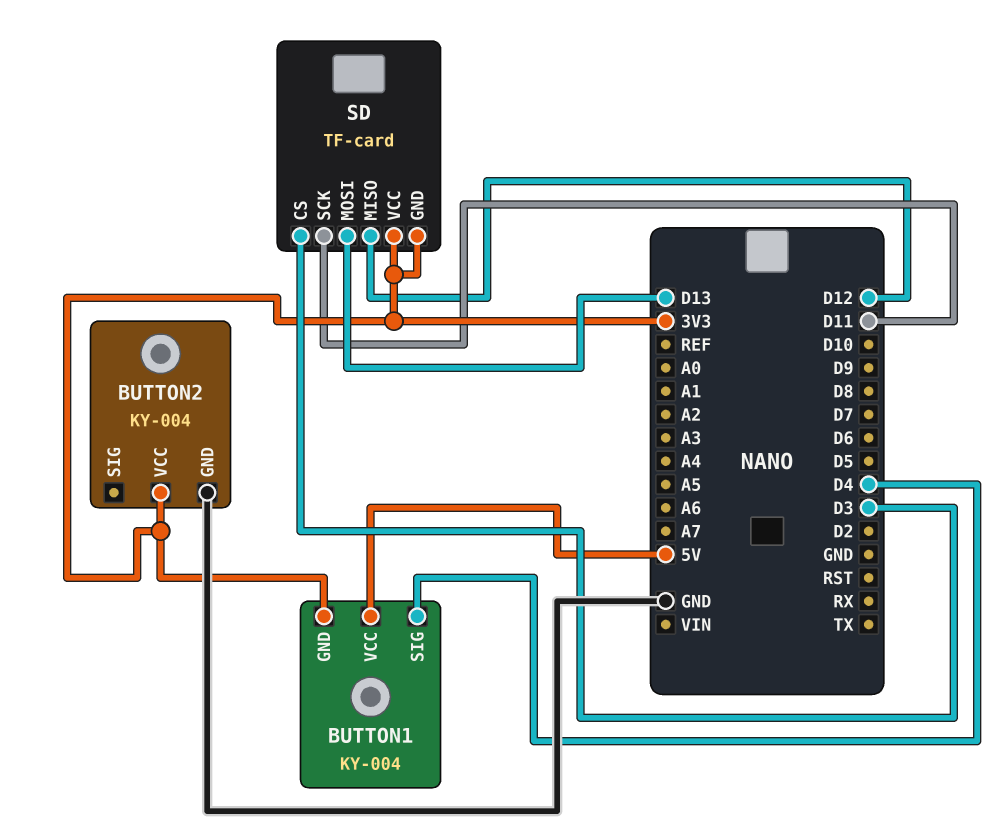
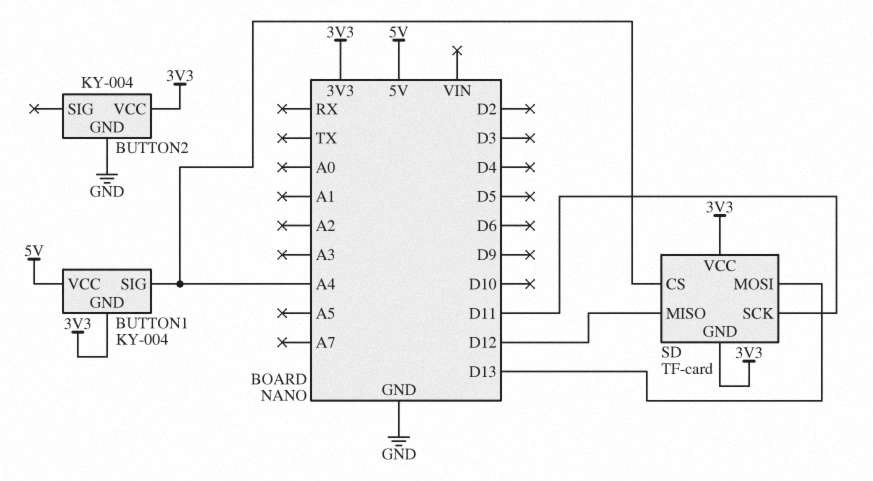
BUTTON1 pin SIG: D4 -> A4
SD pin CS: D3 -> A4

